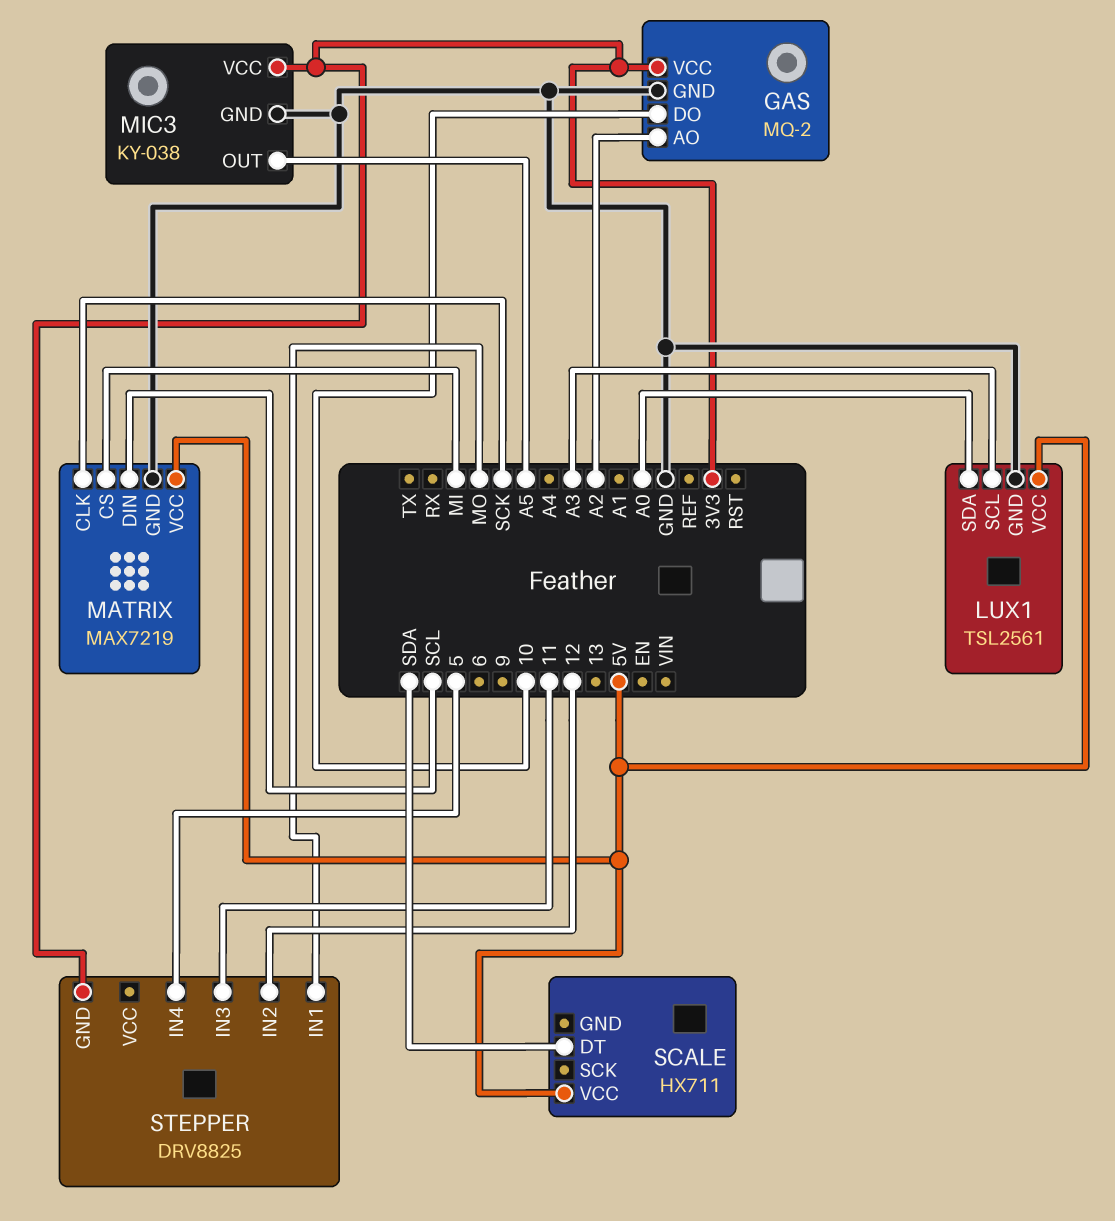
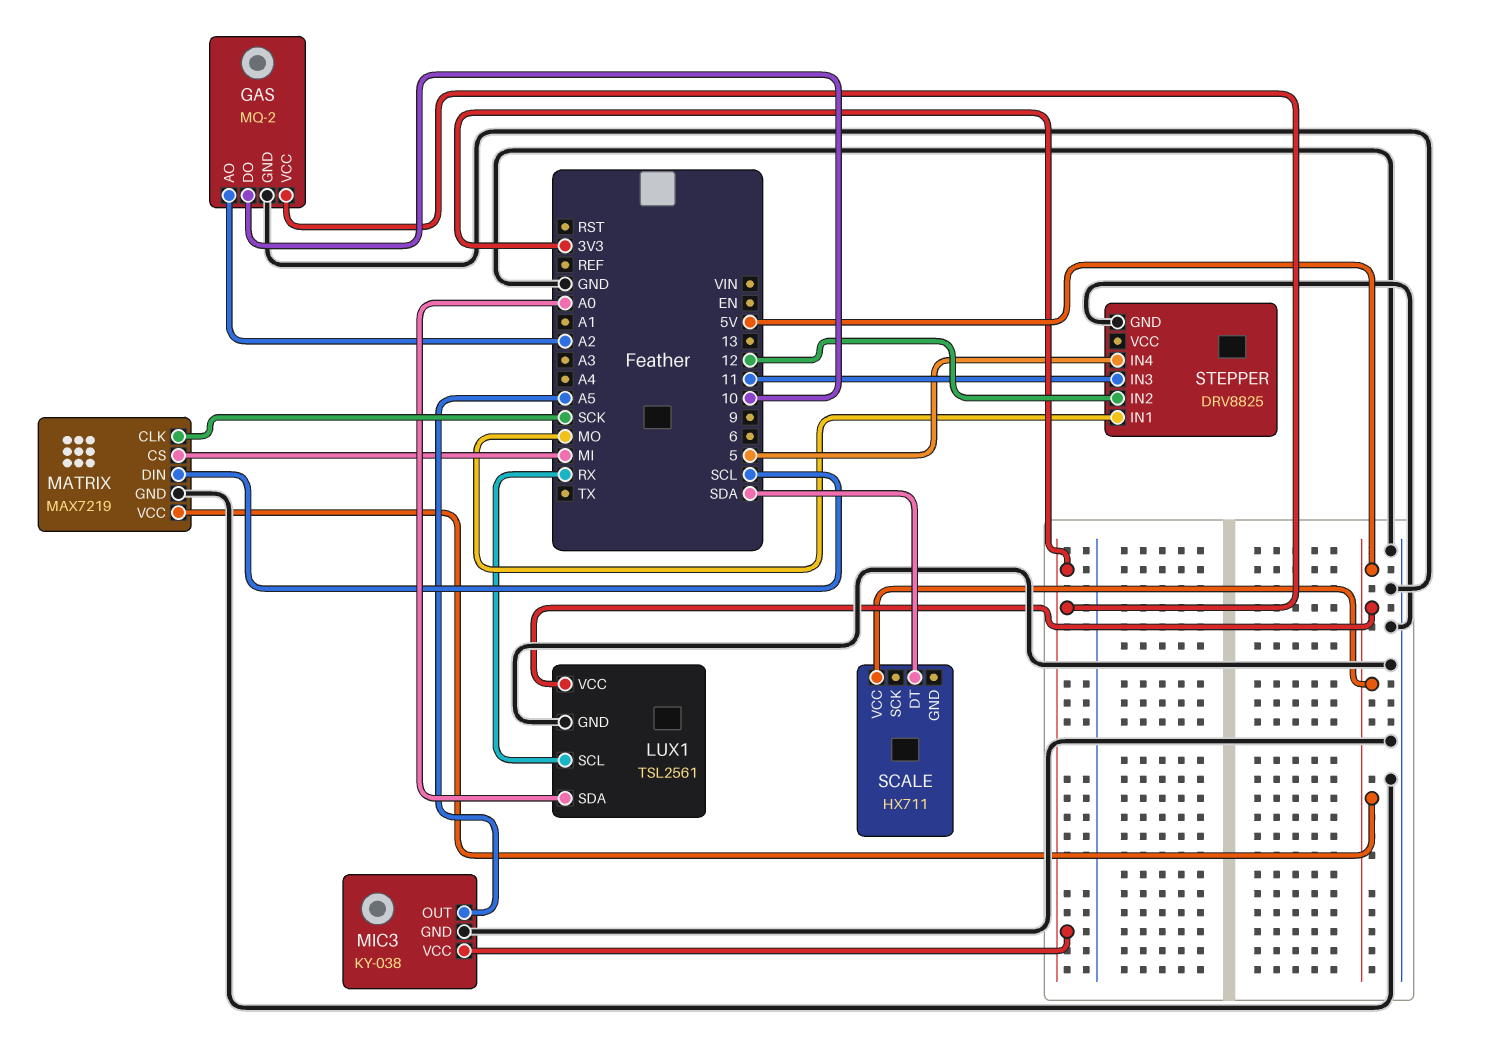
LUX1 pin SCL: A3 -> RX
STEPPER pin GND: 3V3 -> GND

